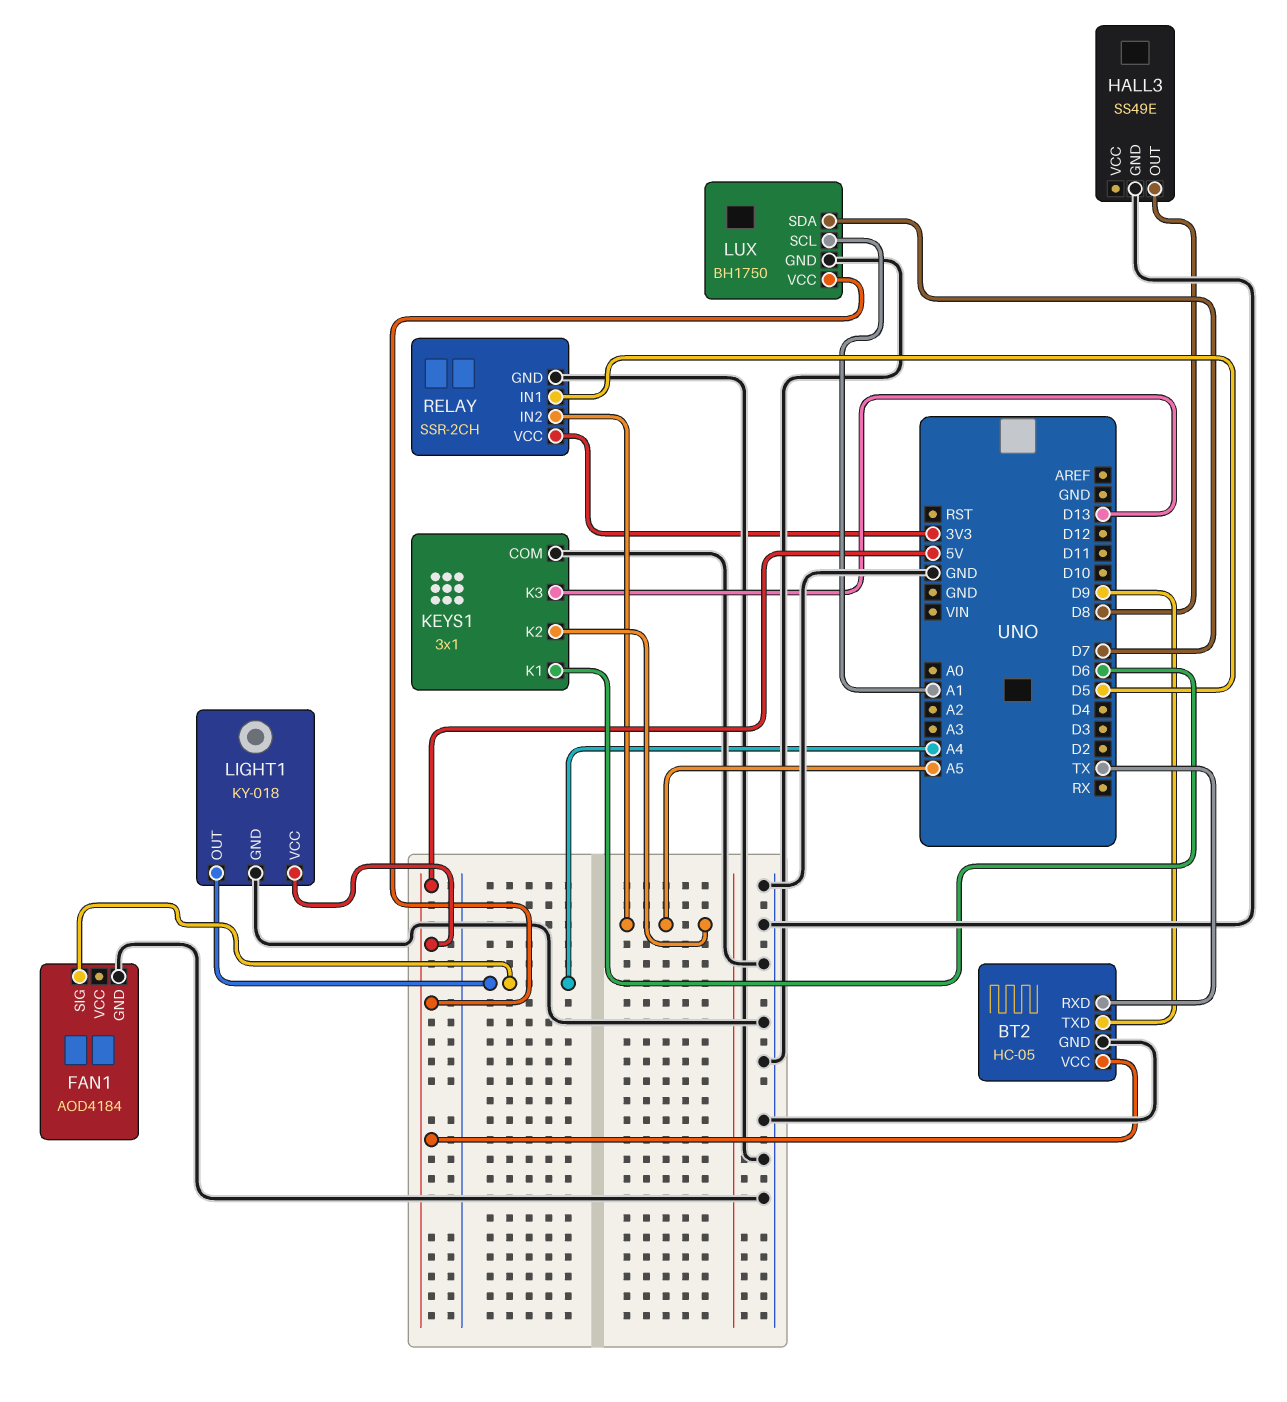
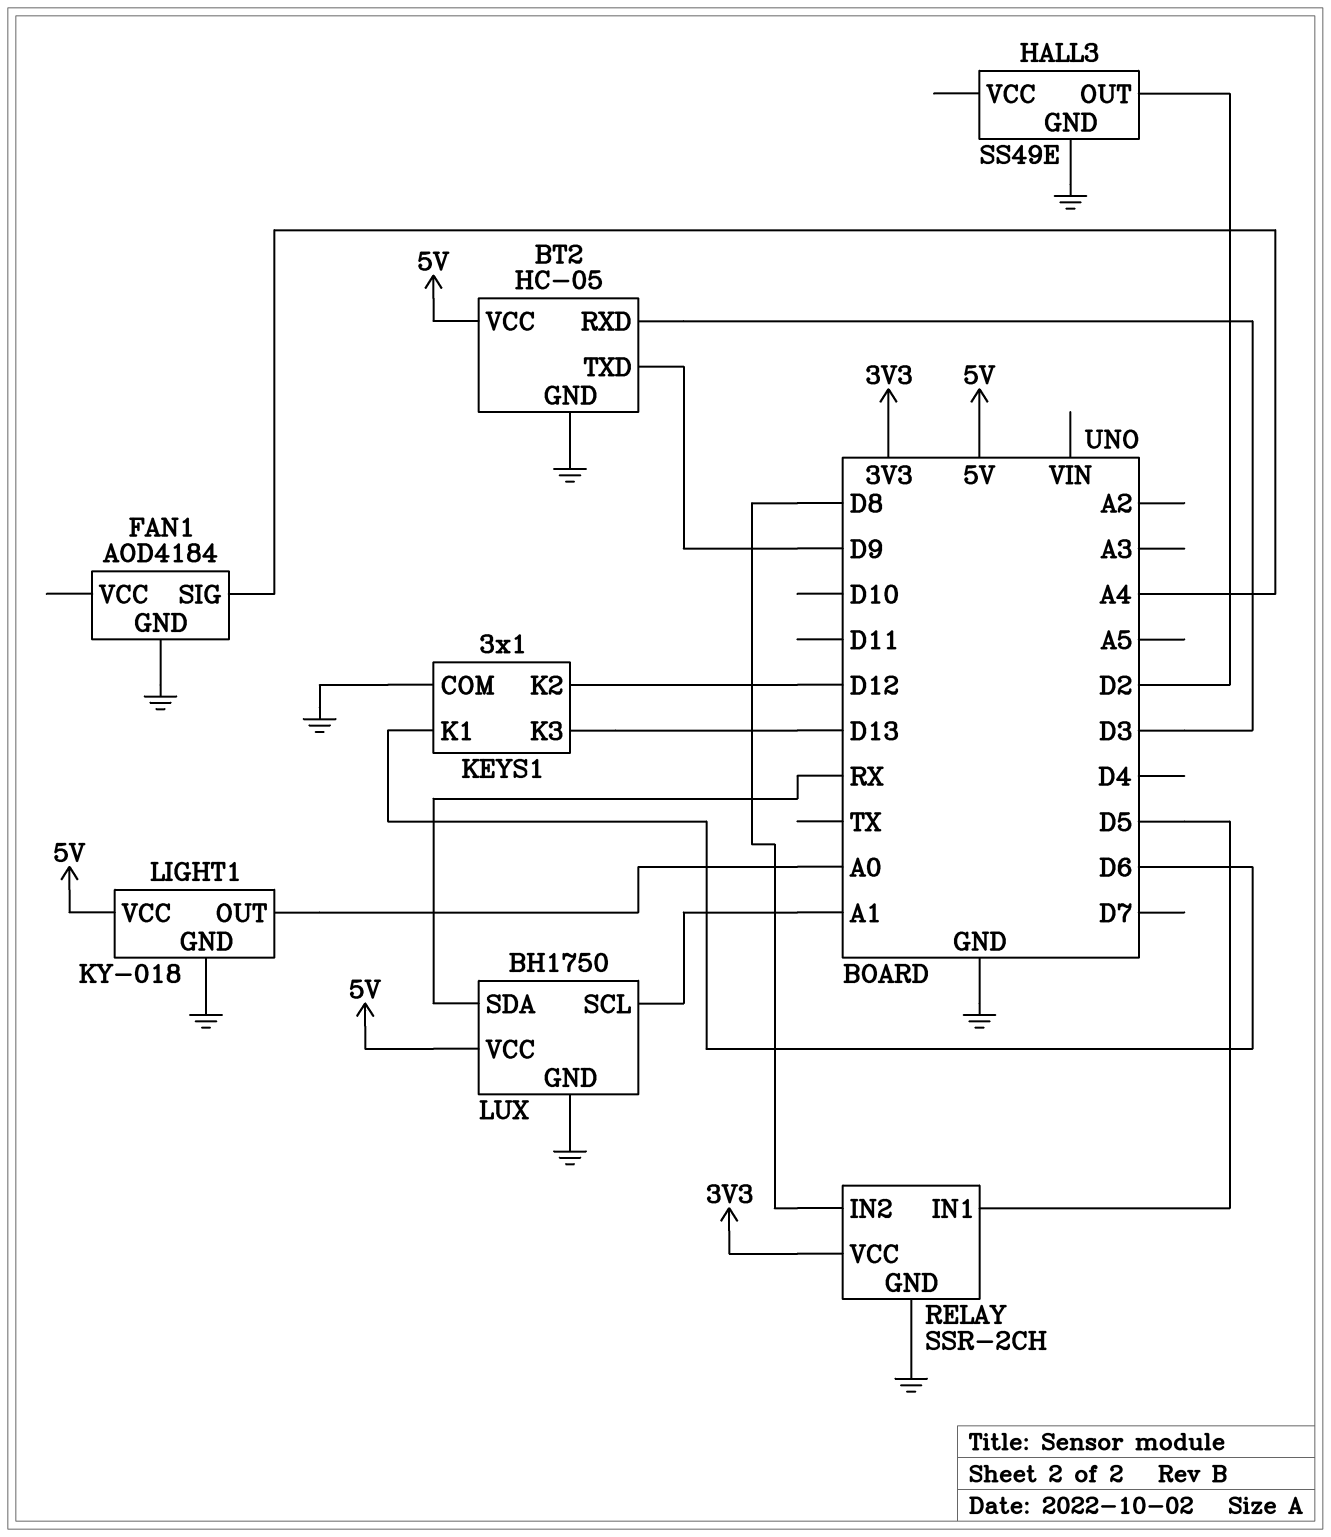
BT2 pin RXD: TX -> D3
HALL3 pin OUT: D8 -> D2
KEYS1 pin K2: A5 -> D12
LIGHT1 pin OUT: A4 -> A0
LUX pin SDA: D7 -> RX
RELAY pin IN2: A5 -> D8

